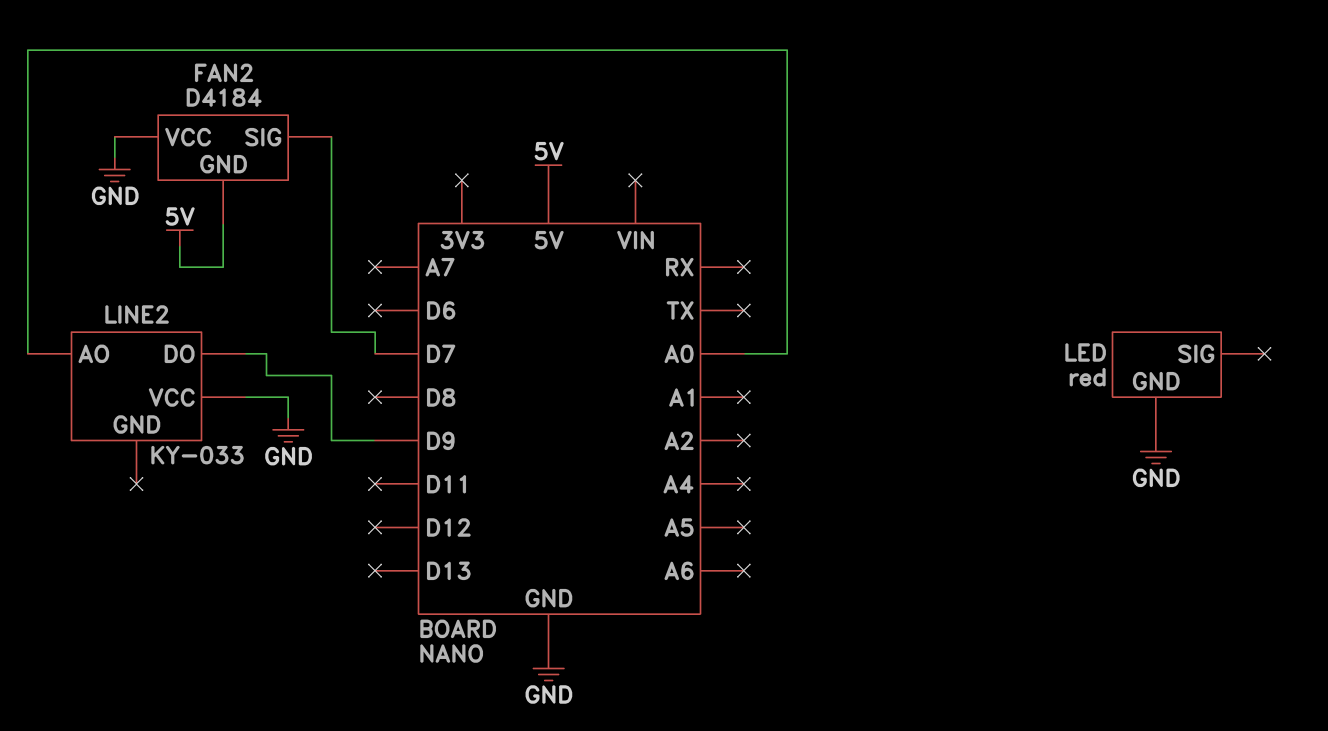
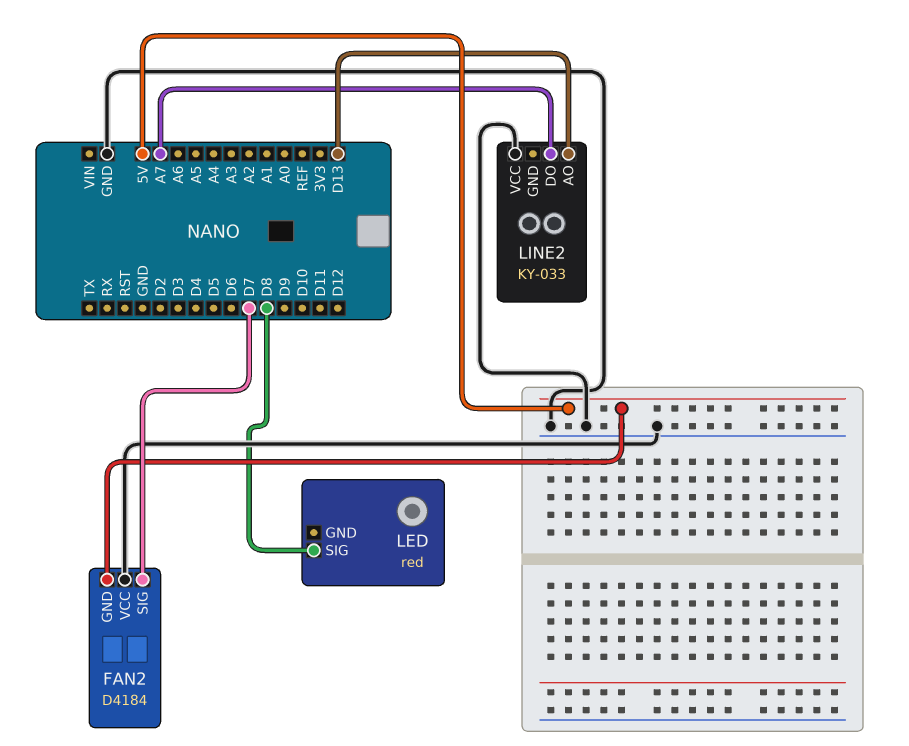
LED pin GND: GND -> none
LED pin SIG: none -> D8
LINE2 pin AO: A0 -> D13
LINE2 pin DO: D9 -> A7

